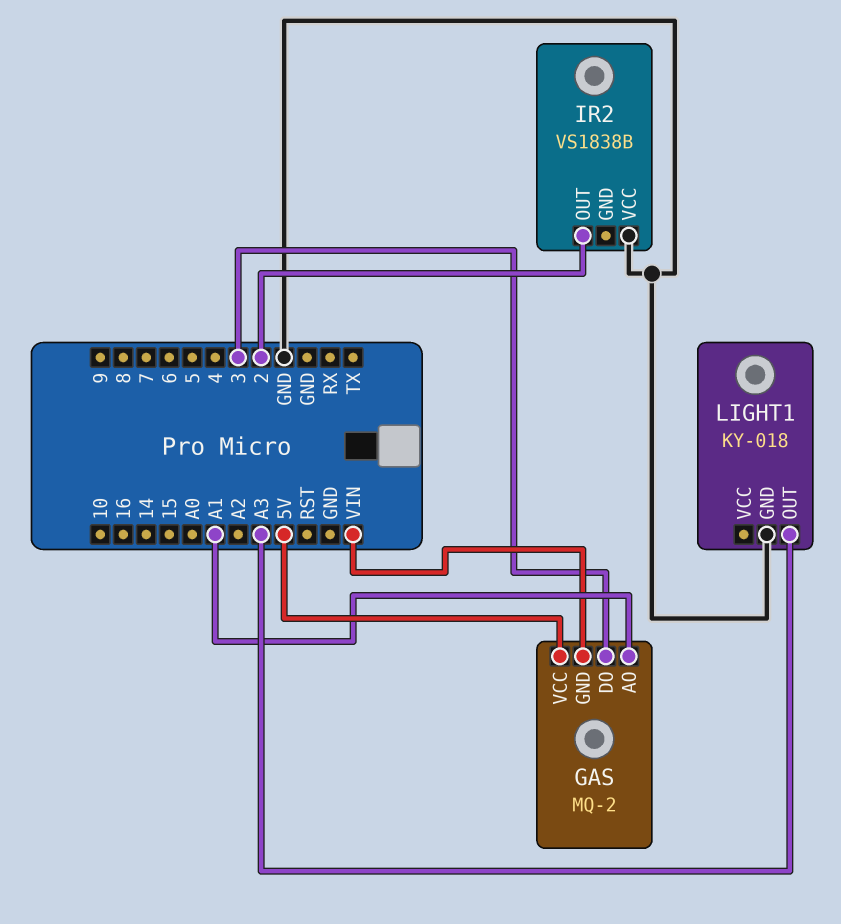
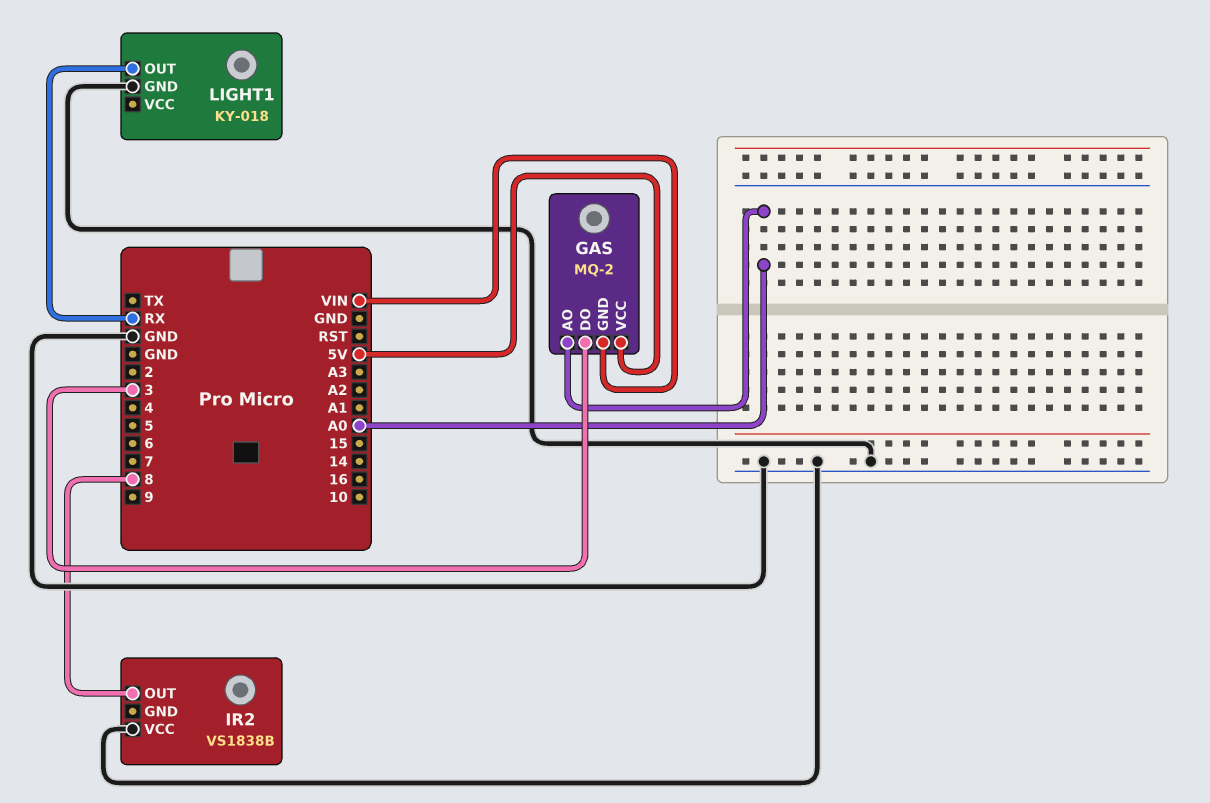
GAS pin AO: A1 -> A0
IR2 pin OUT: 2 -> 8
LIGHT1 pin OUT: A3 -> RX

